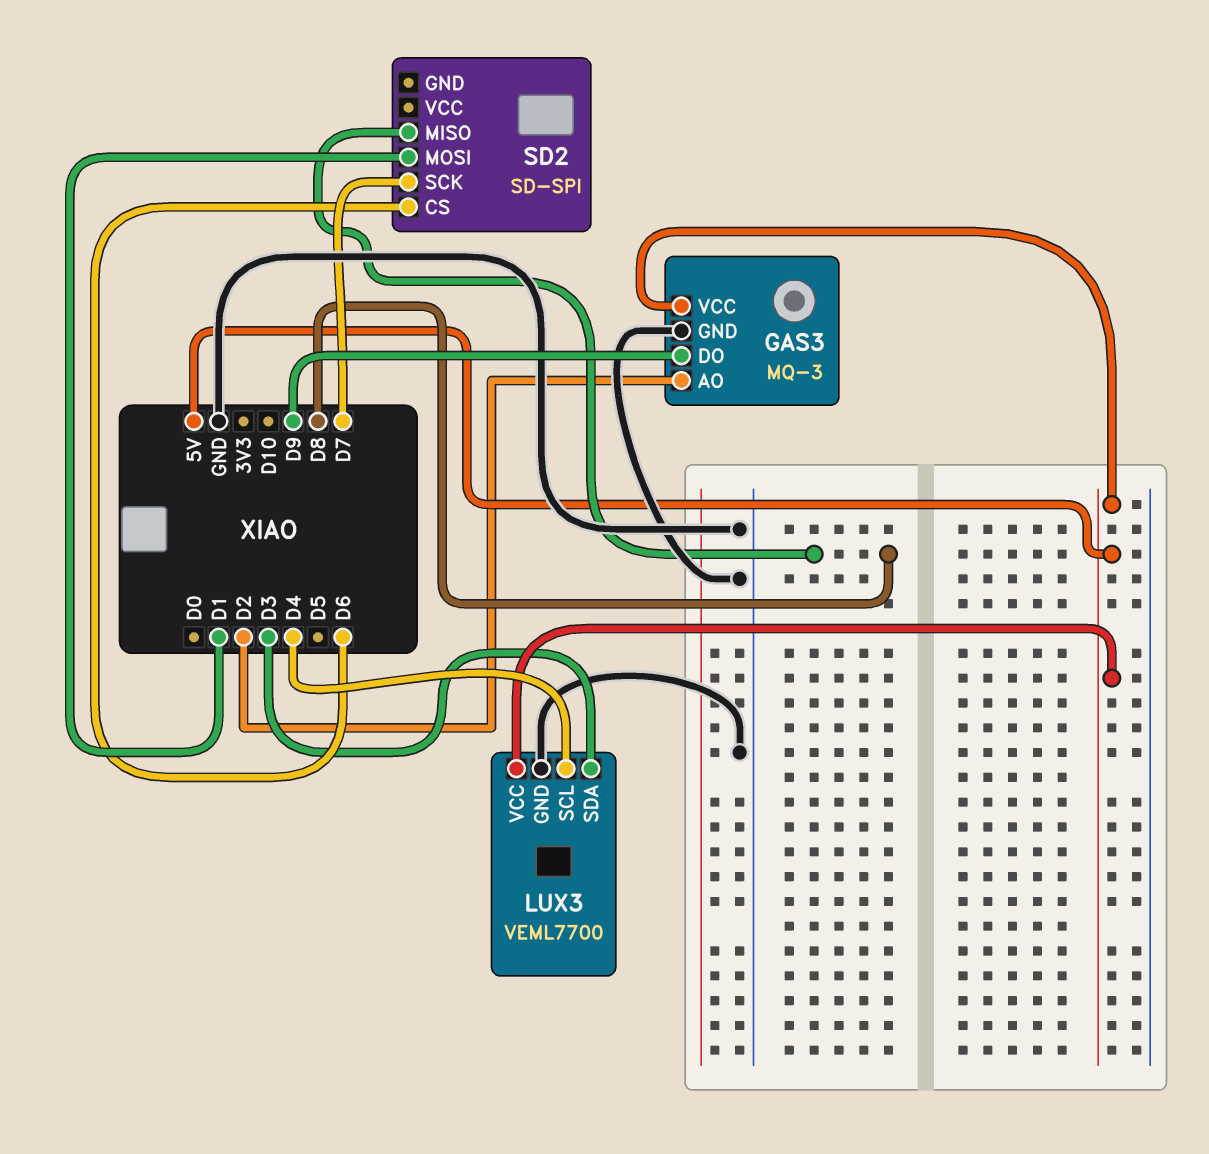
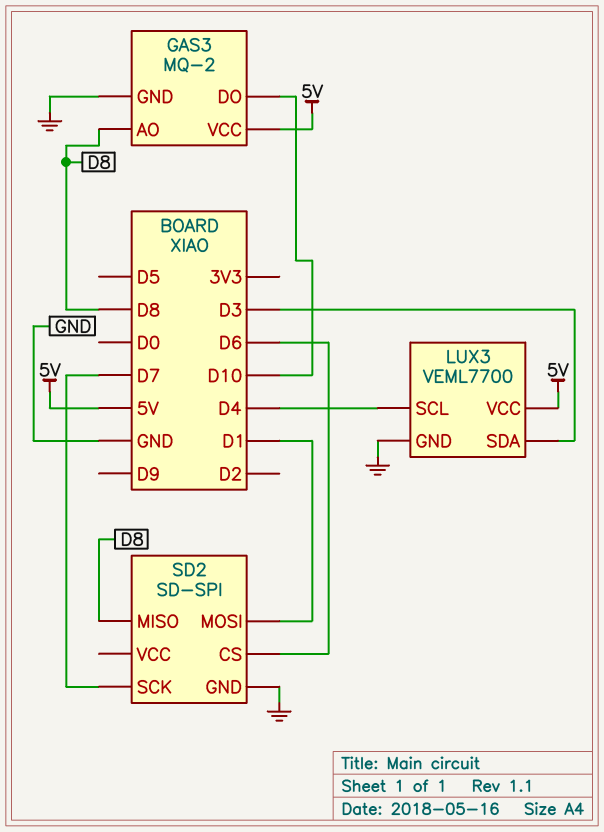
GAS3: MQ-3 -> MQ-2
GAS3 pin AO: D2 -> D8
GAS3 pin DO: D9 -> D10
SD2 pin GND: none -> GND

